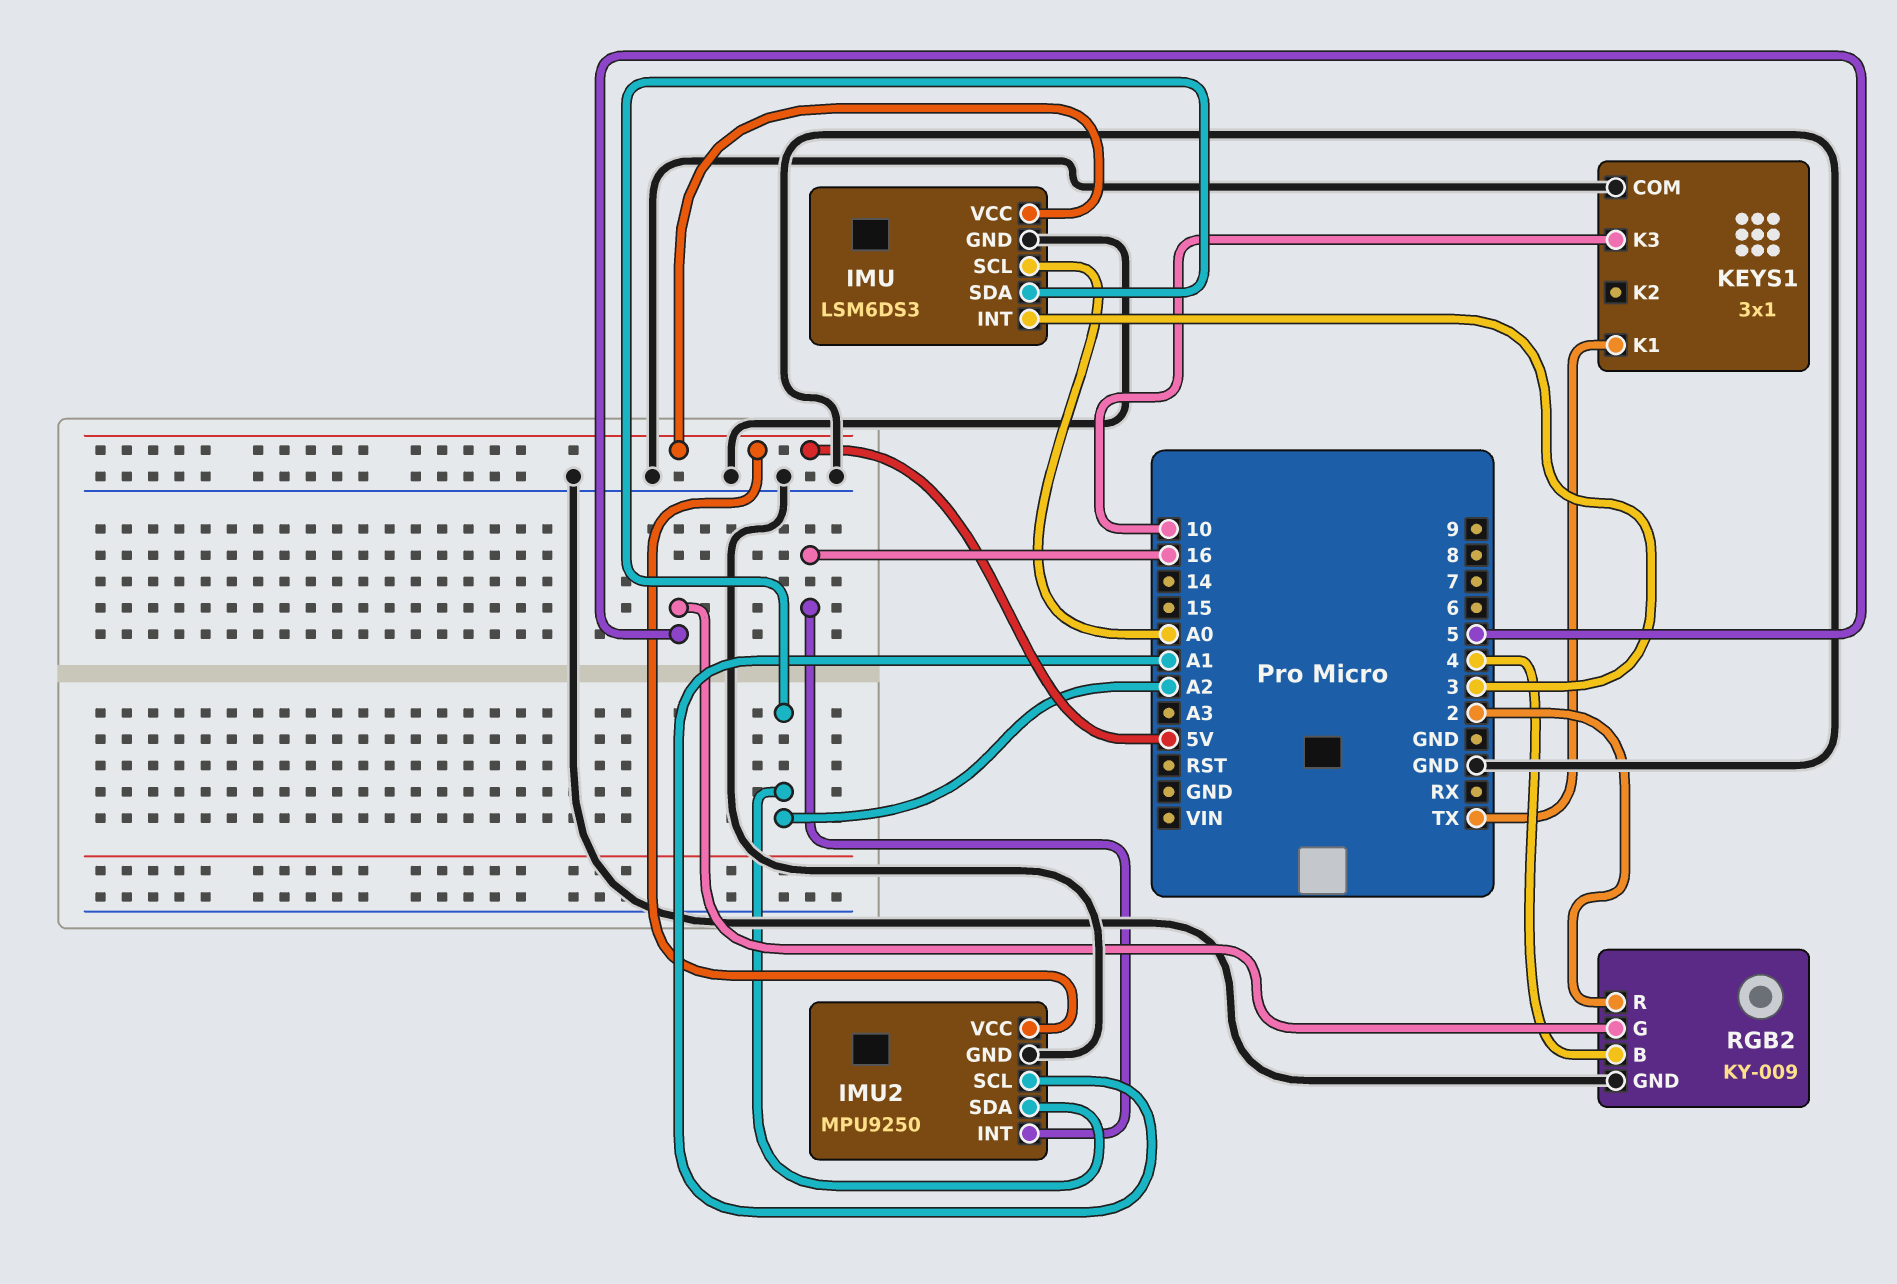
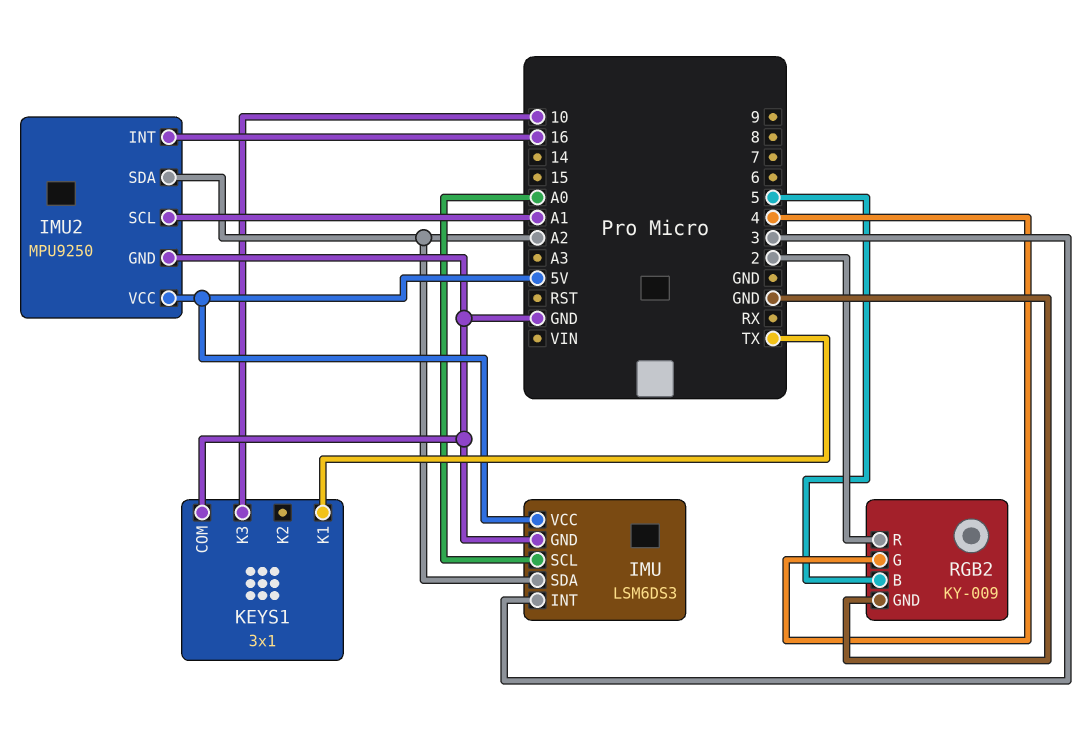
RGB2 pin B: 4 -> 5
RGB2 pin G: 5 -> 4

